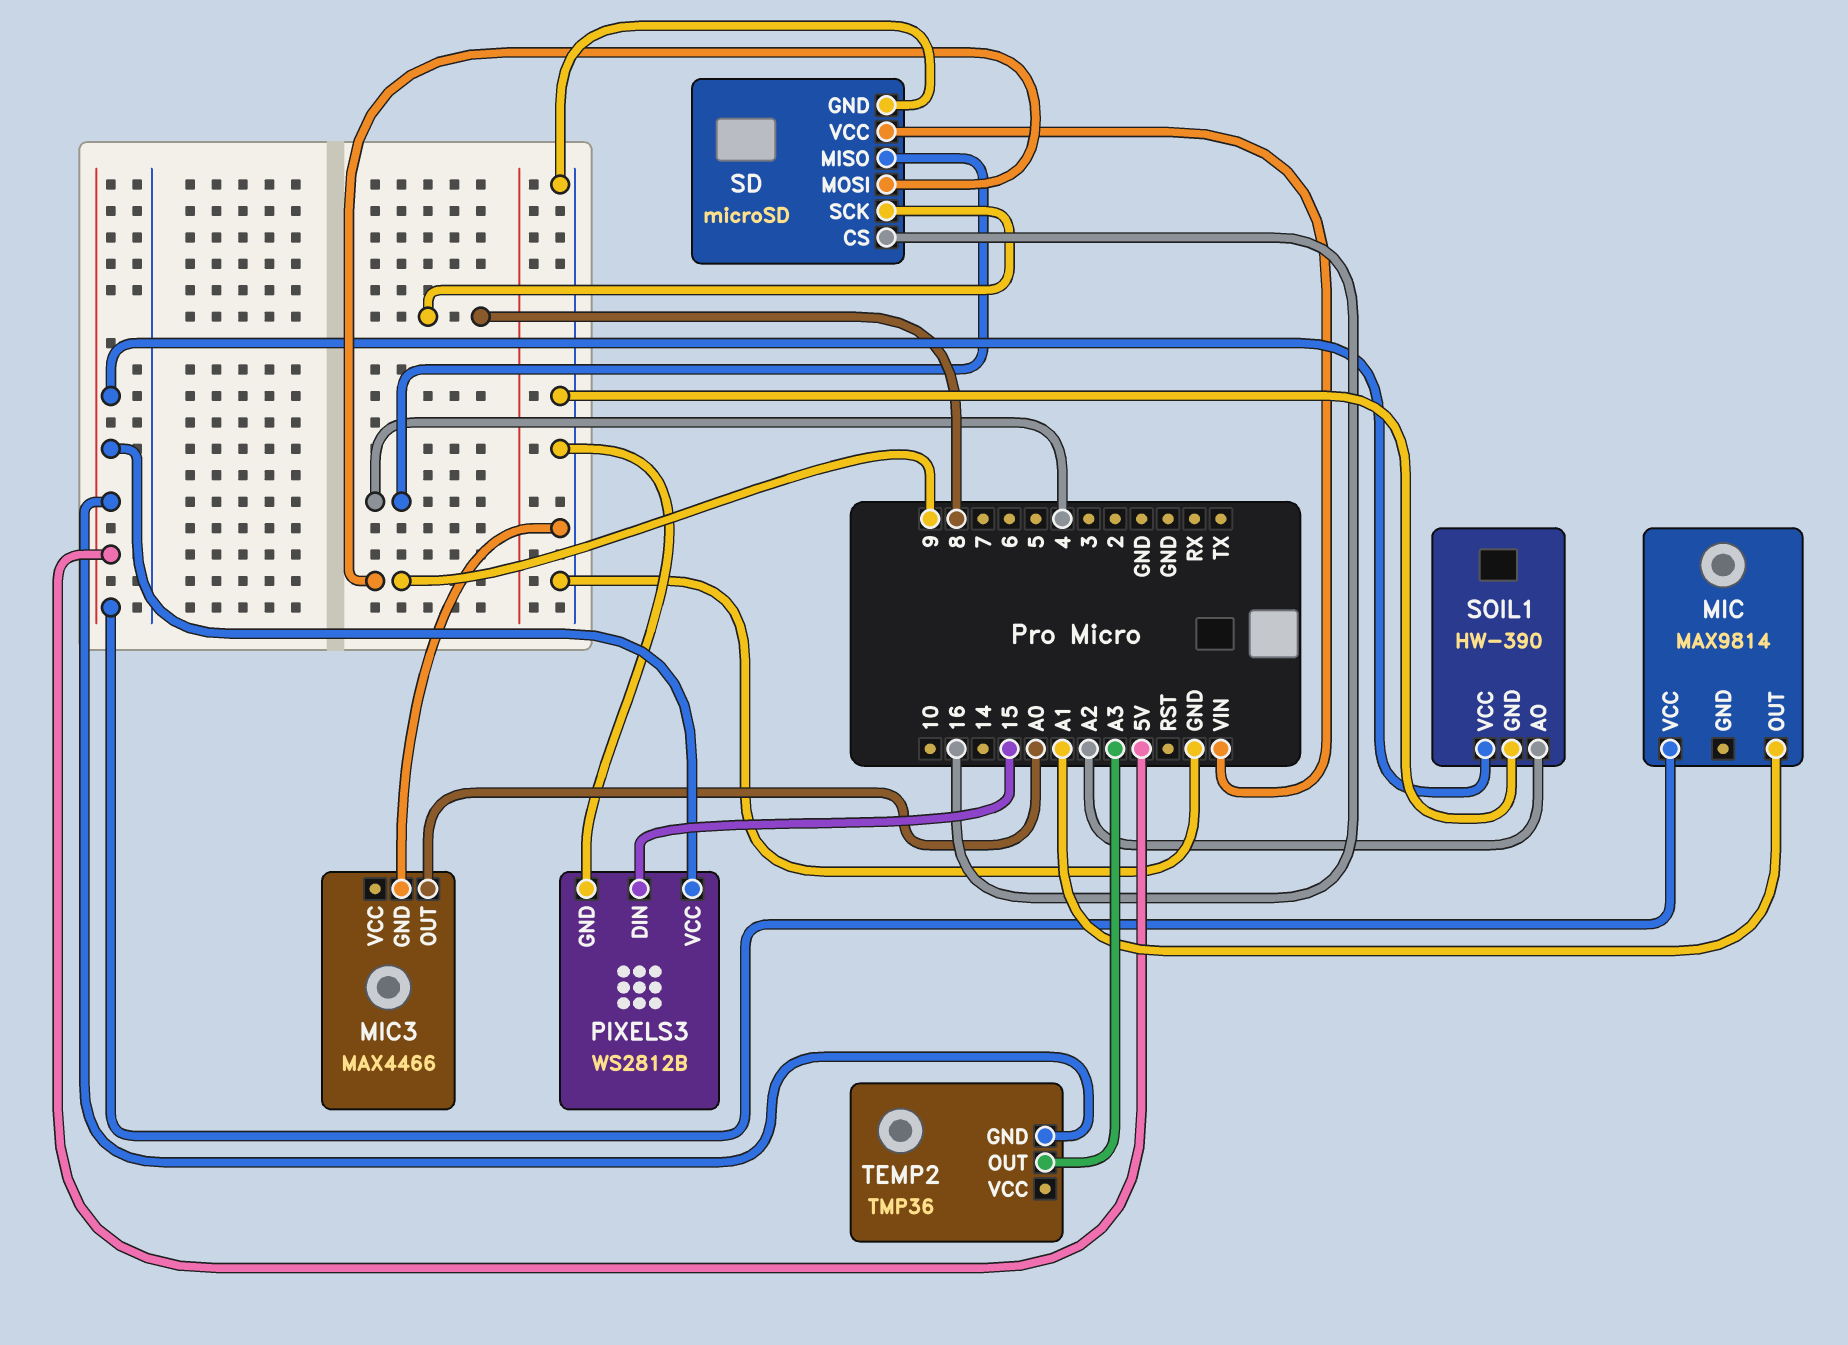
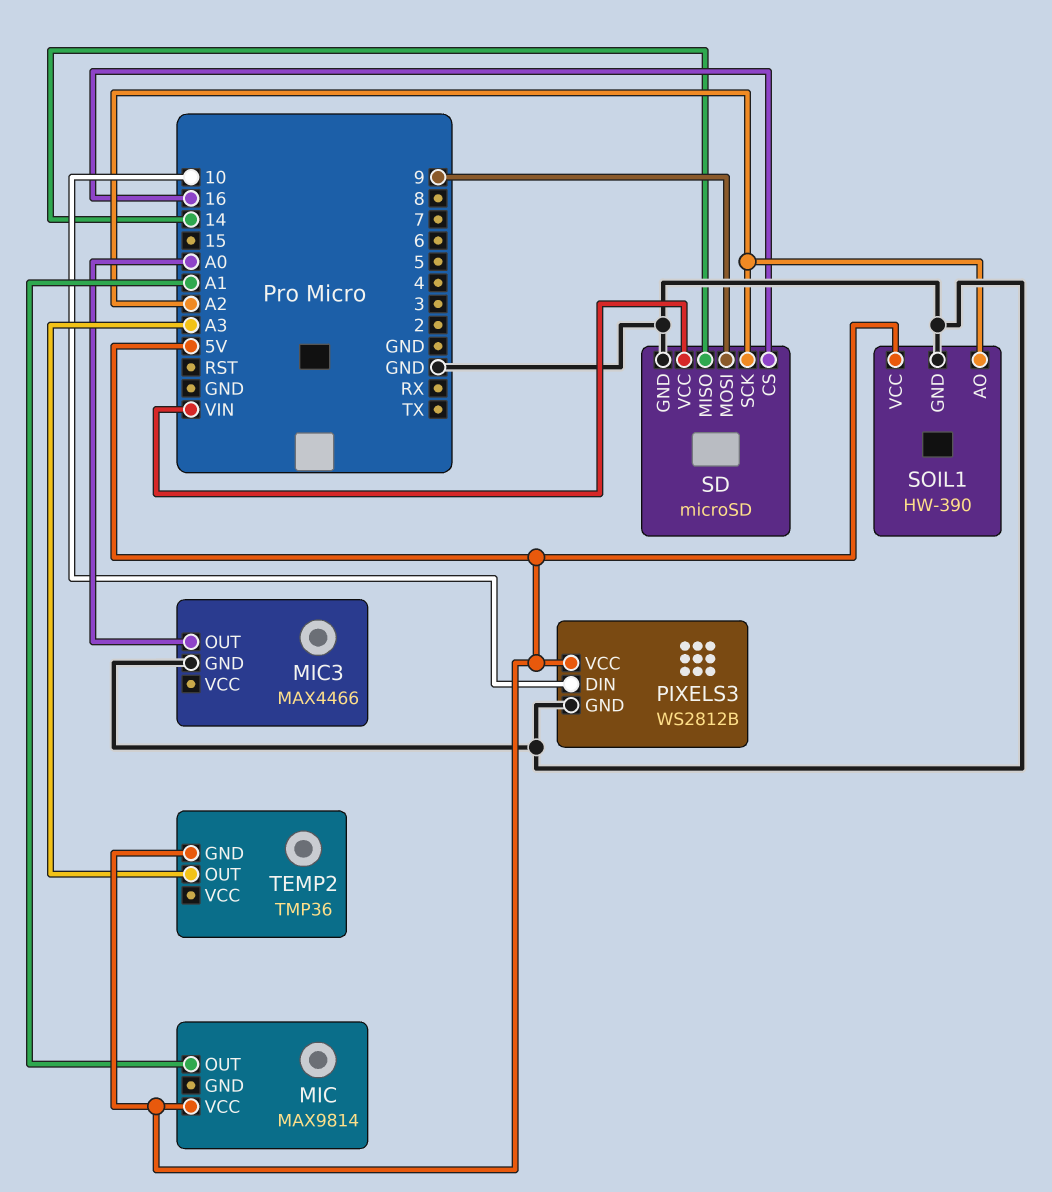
PIXELS3 pin DIN: 15 -> 10
SD pin MISO: 4 -> 14
SD pin SCK: 8 -> A2

